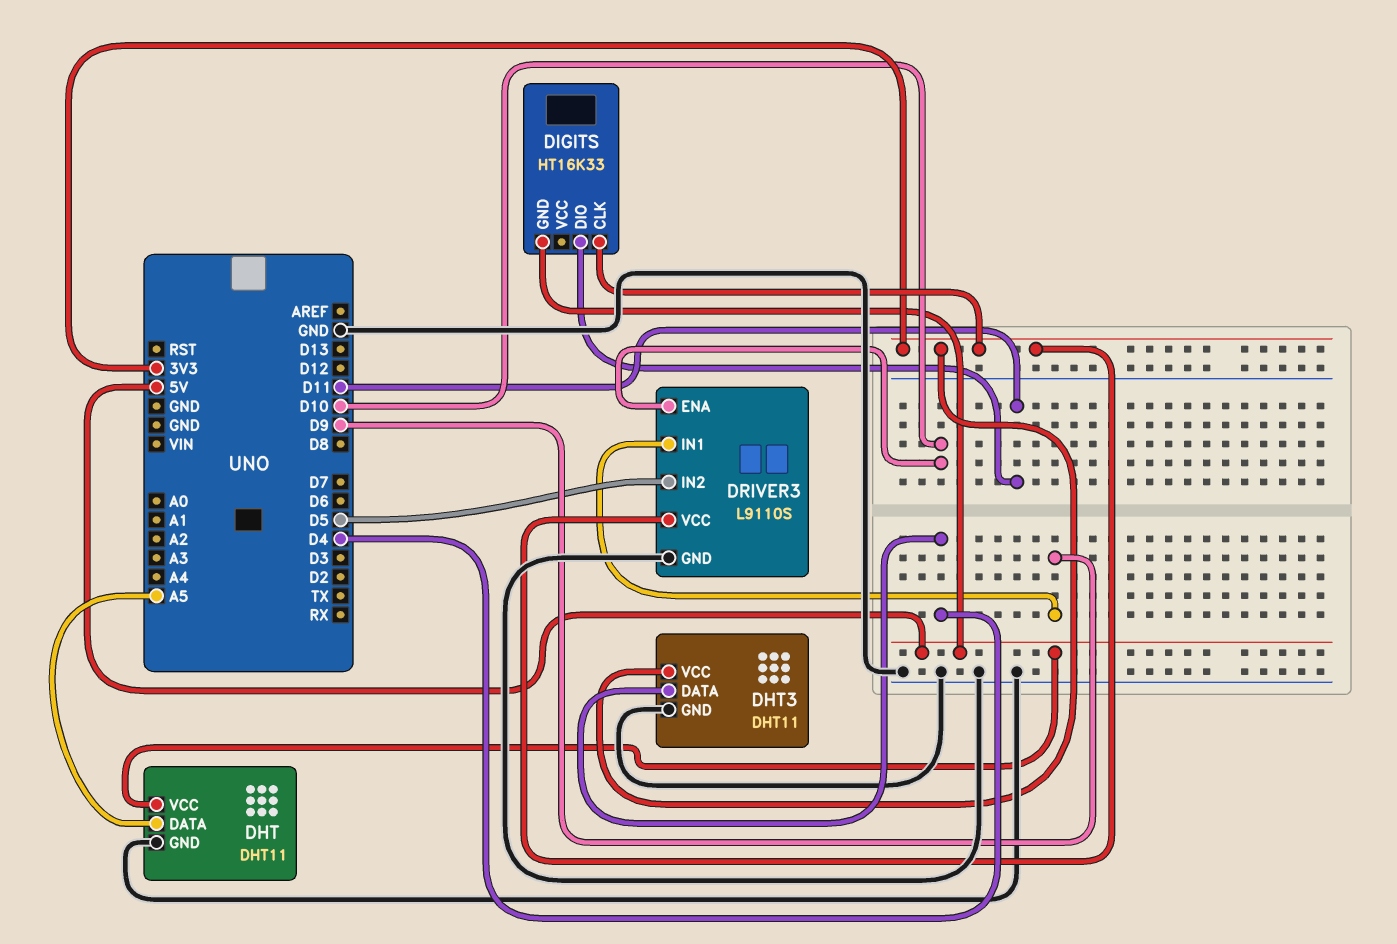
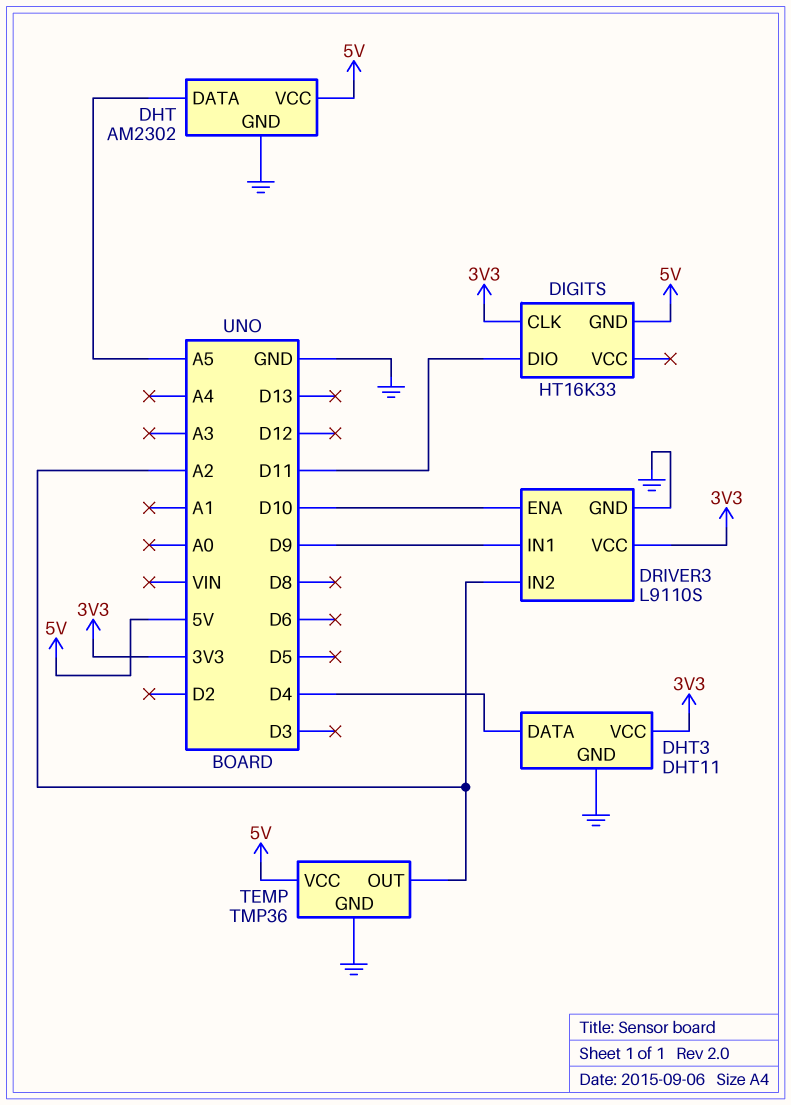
DHT: DHT11 -> AM2302
DRIVER3 pin IN2: D5 -> A2
TEMP: none -> TMP36
TEMP pin GND: none -> GND
TEMP pin OUT: none -> A2
TEMP pin VCC: none -> 5V

